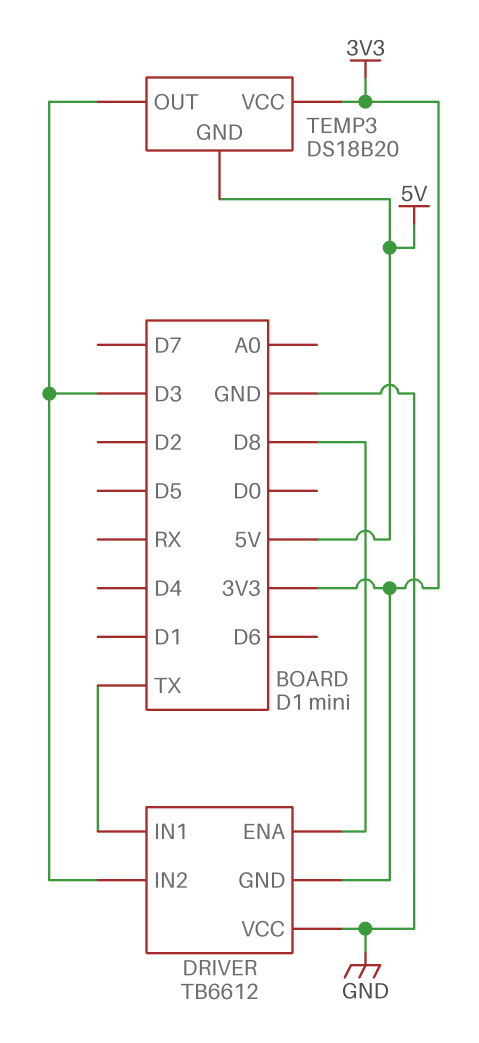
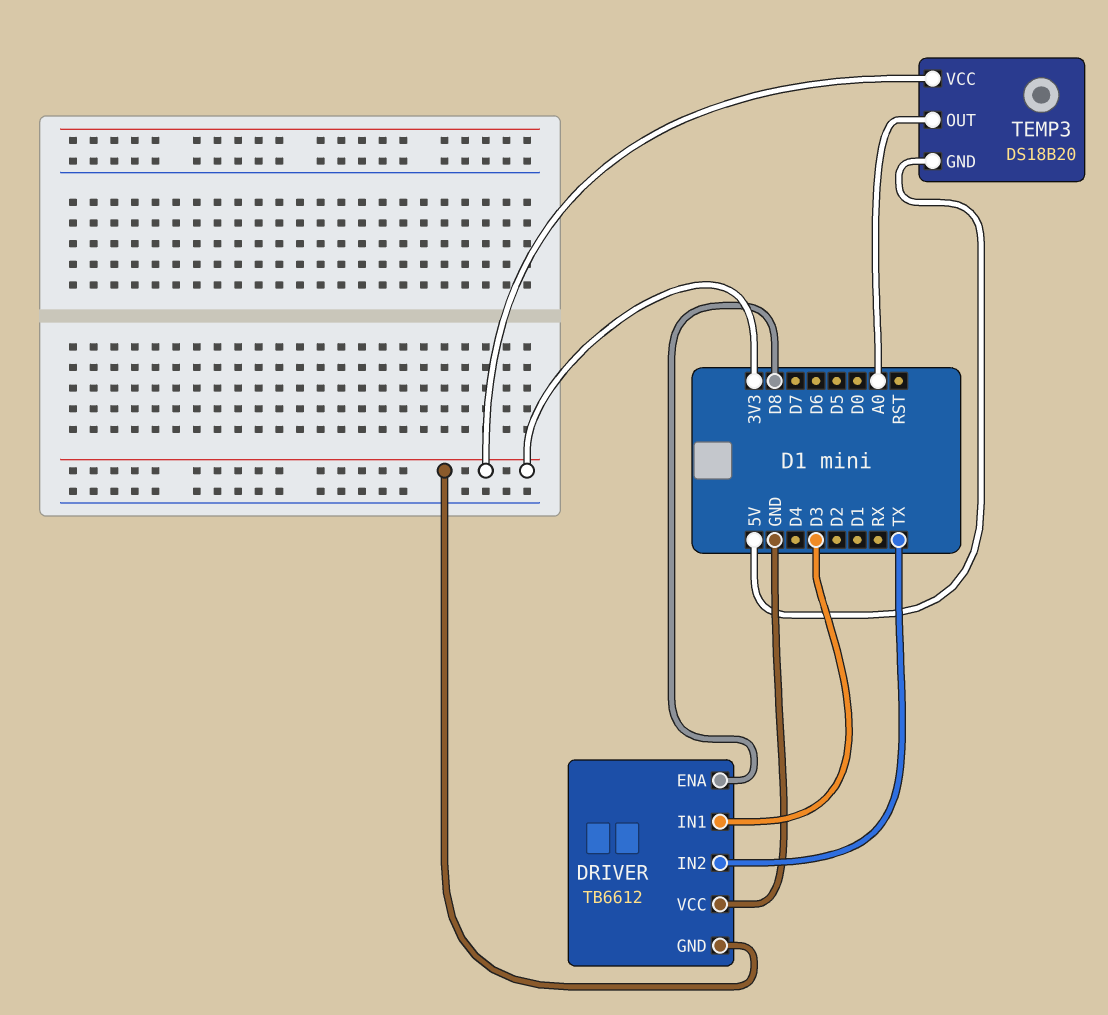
DRIVER pin IN1: TX -> D3
DRIVER pin IN2: D3 -> TX
TEMP3 pin OUT: D3 -> A0

